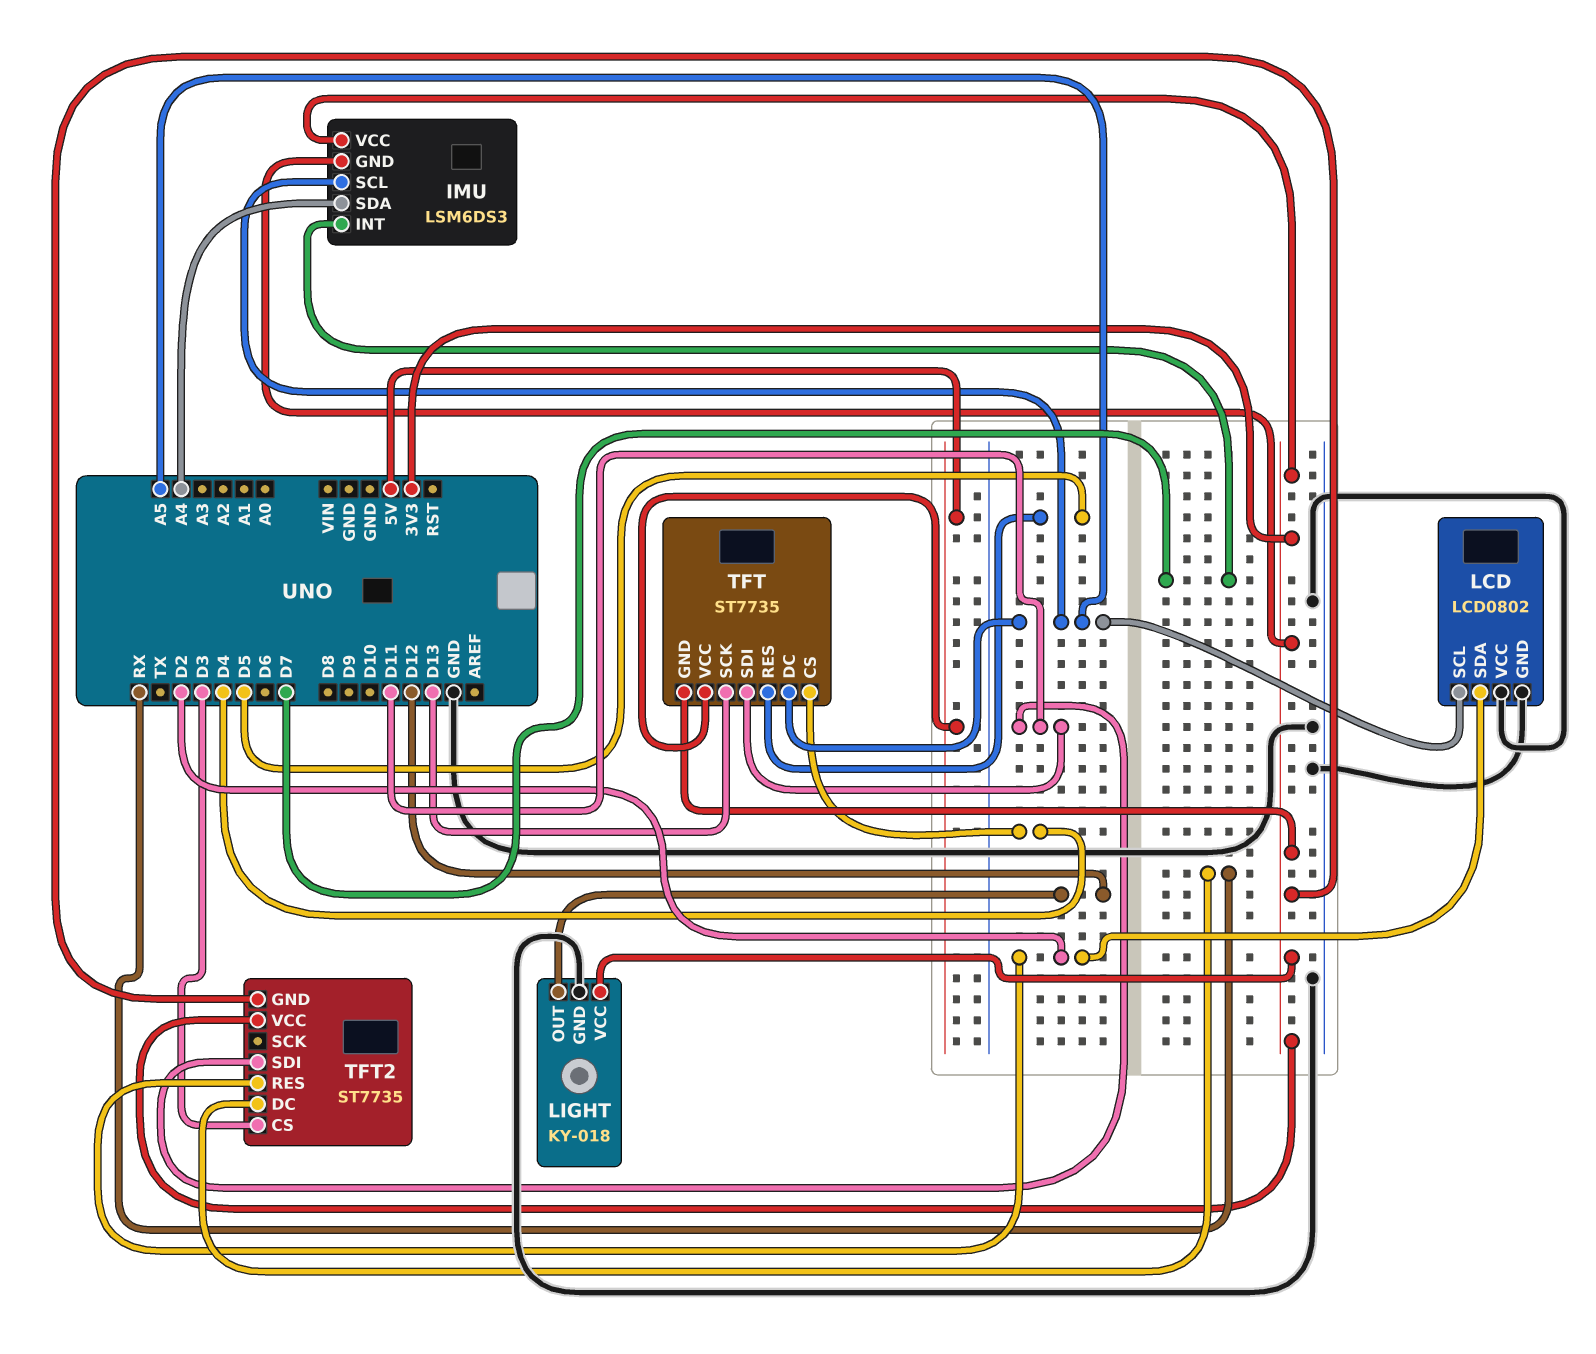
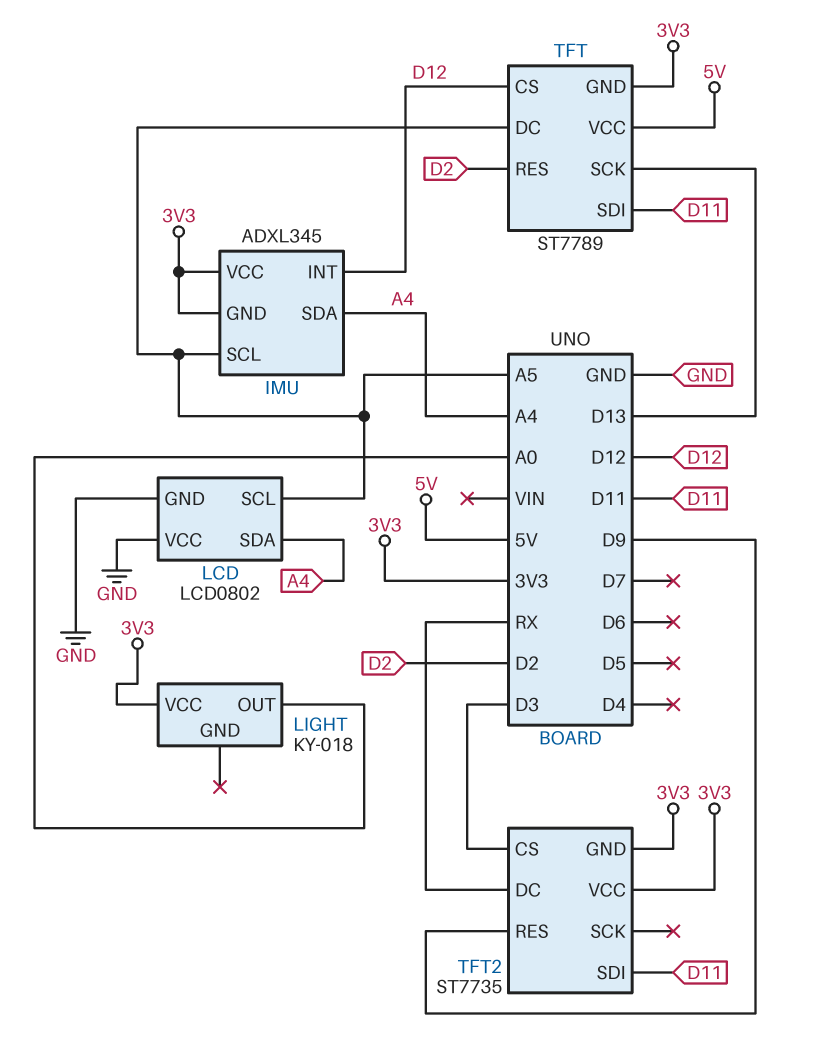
IMU: LSM6DS3 -> ADXL345
IMU pin INT: D7 -> D12
LCD pin SDA: D2 -> A4
LIGHT pin GND: GND -> none
LIGHT pin OUT: D12 -> A0
TFT: ST7735 -> ST7789
TFT pin CS: D4 -> D12
TFT pin RES: D5 -> D2
TFT2 pin RES: D2 -> D9

